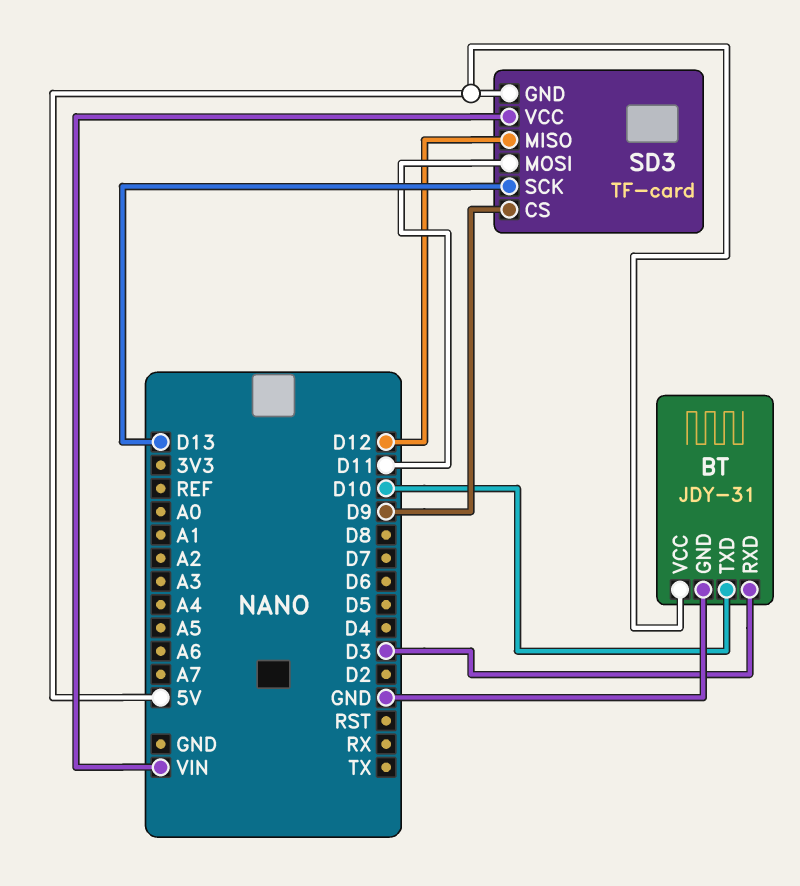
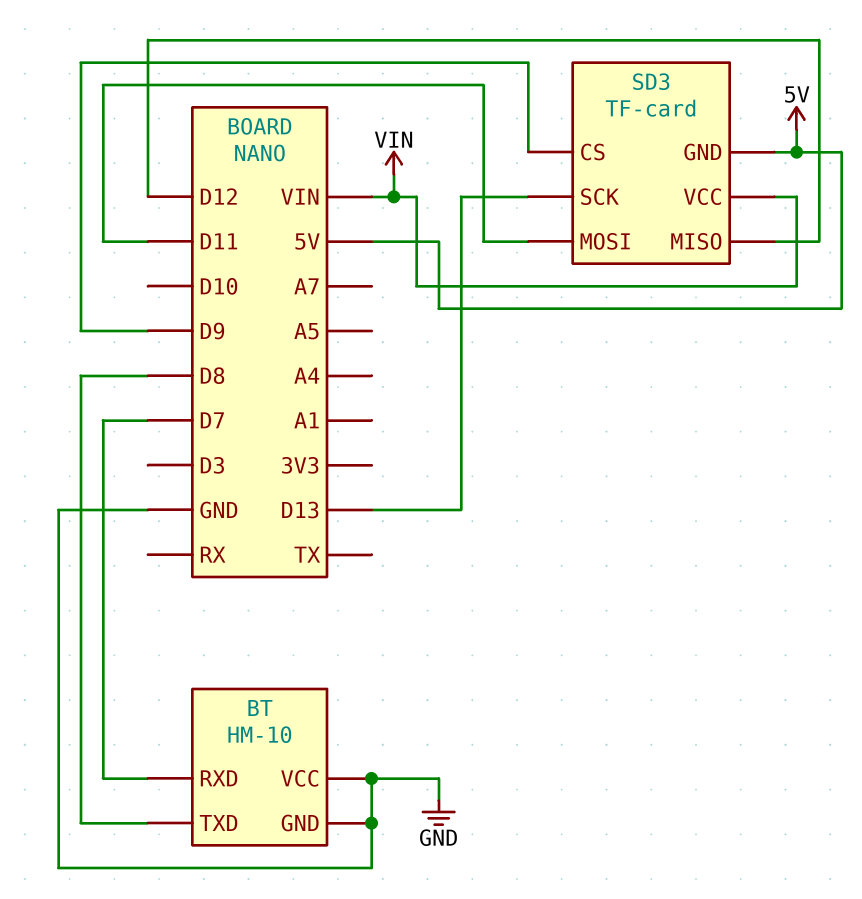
BT: JDY-31 -> HM-10
BT pin RXD: D3 -> D7
BT pin TXD: D10 -> D8
BT pin VCC: 5V -> GND

